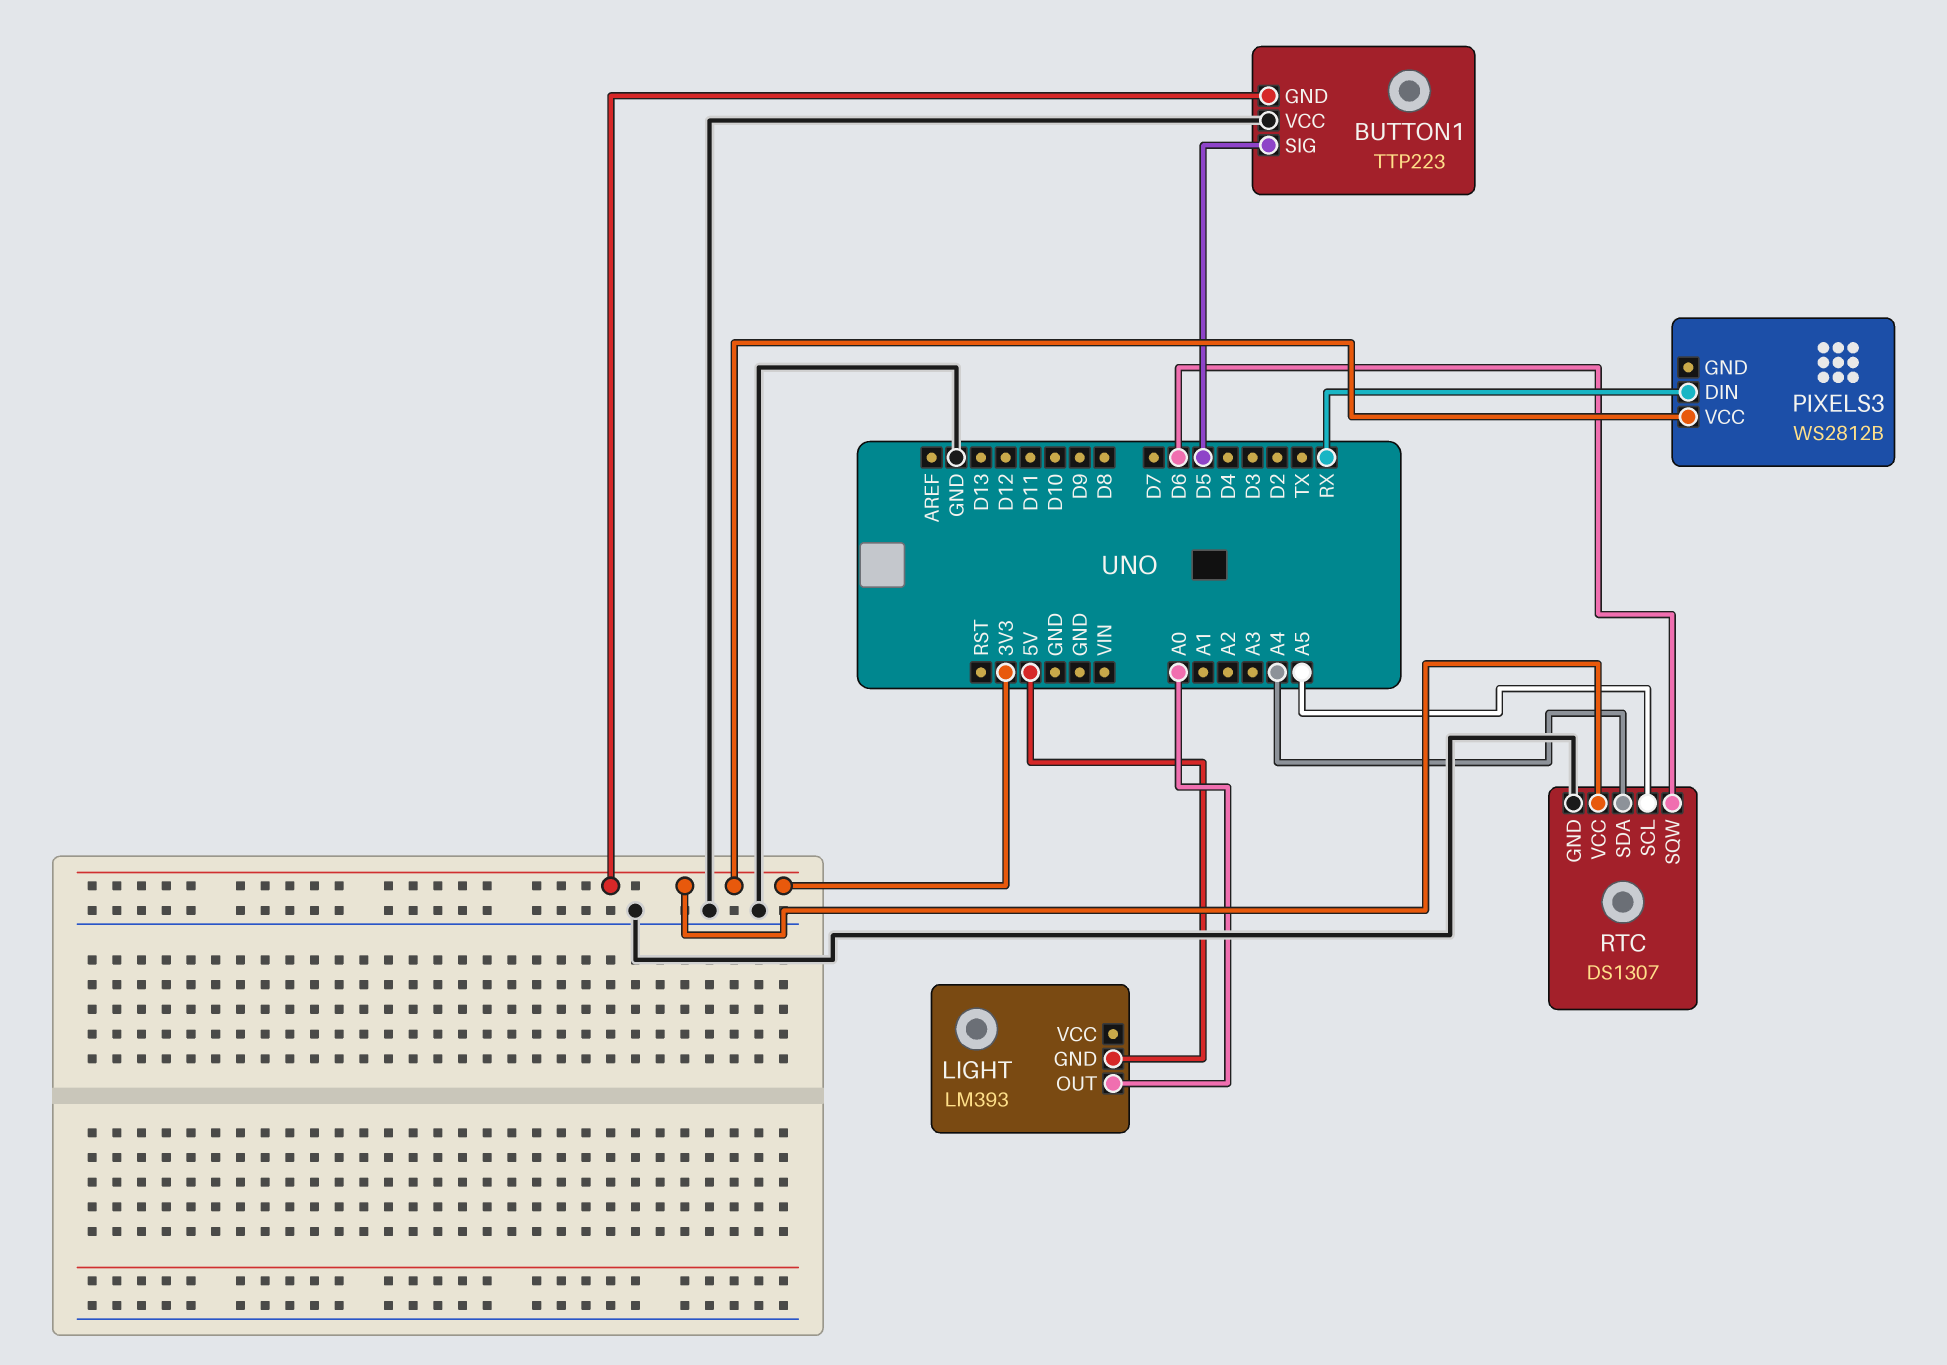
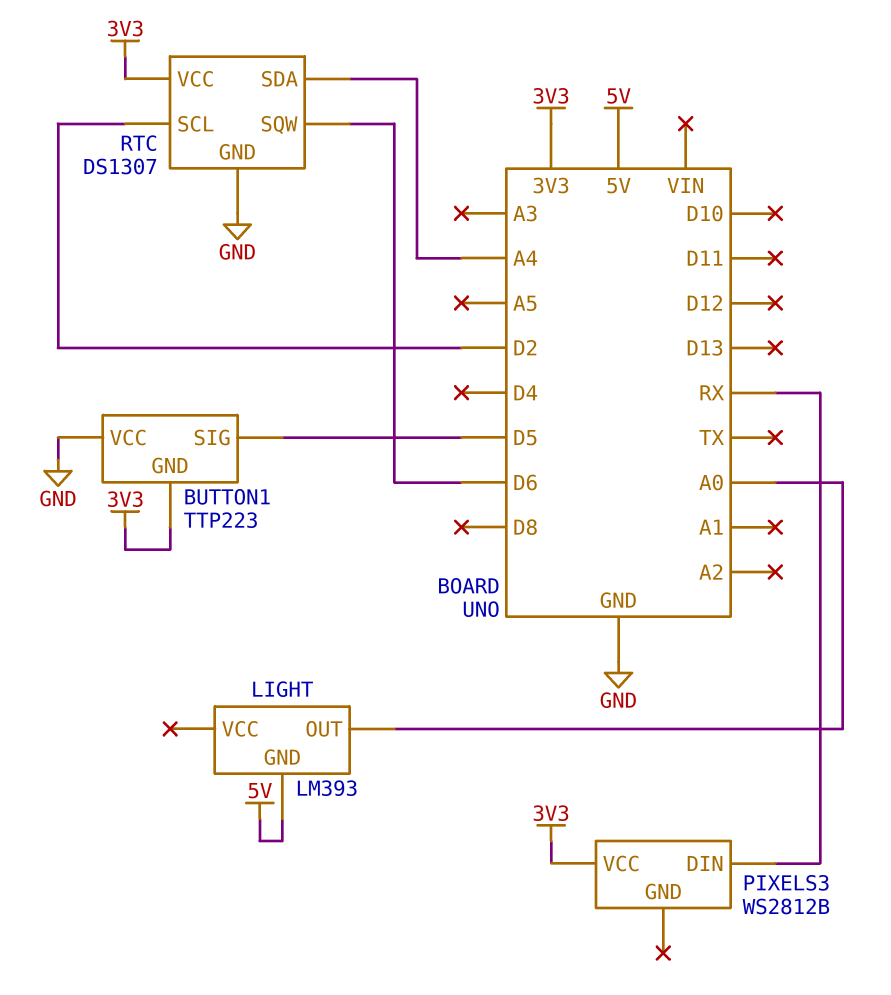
RTC pin SCL: A5 -> D2

